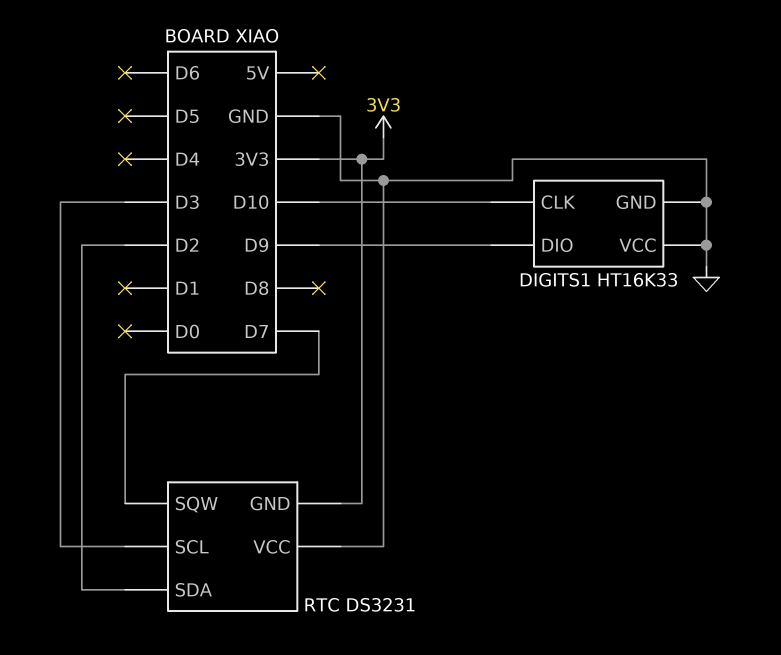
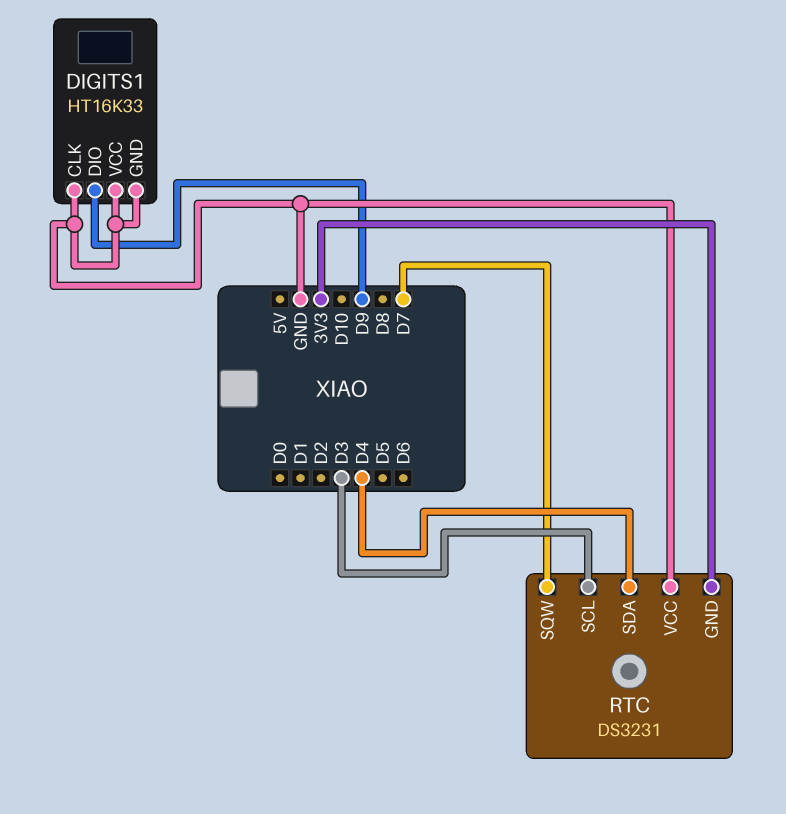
DIGITS1 pin CLK: D10 -> GND
RTC pin SDA: D2 -> D4

